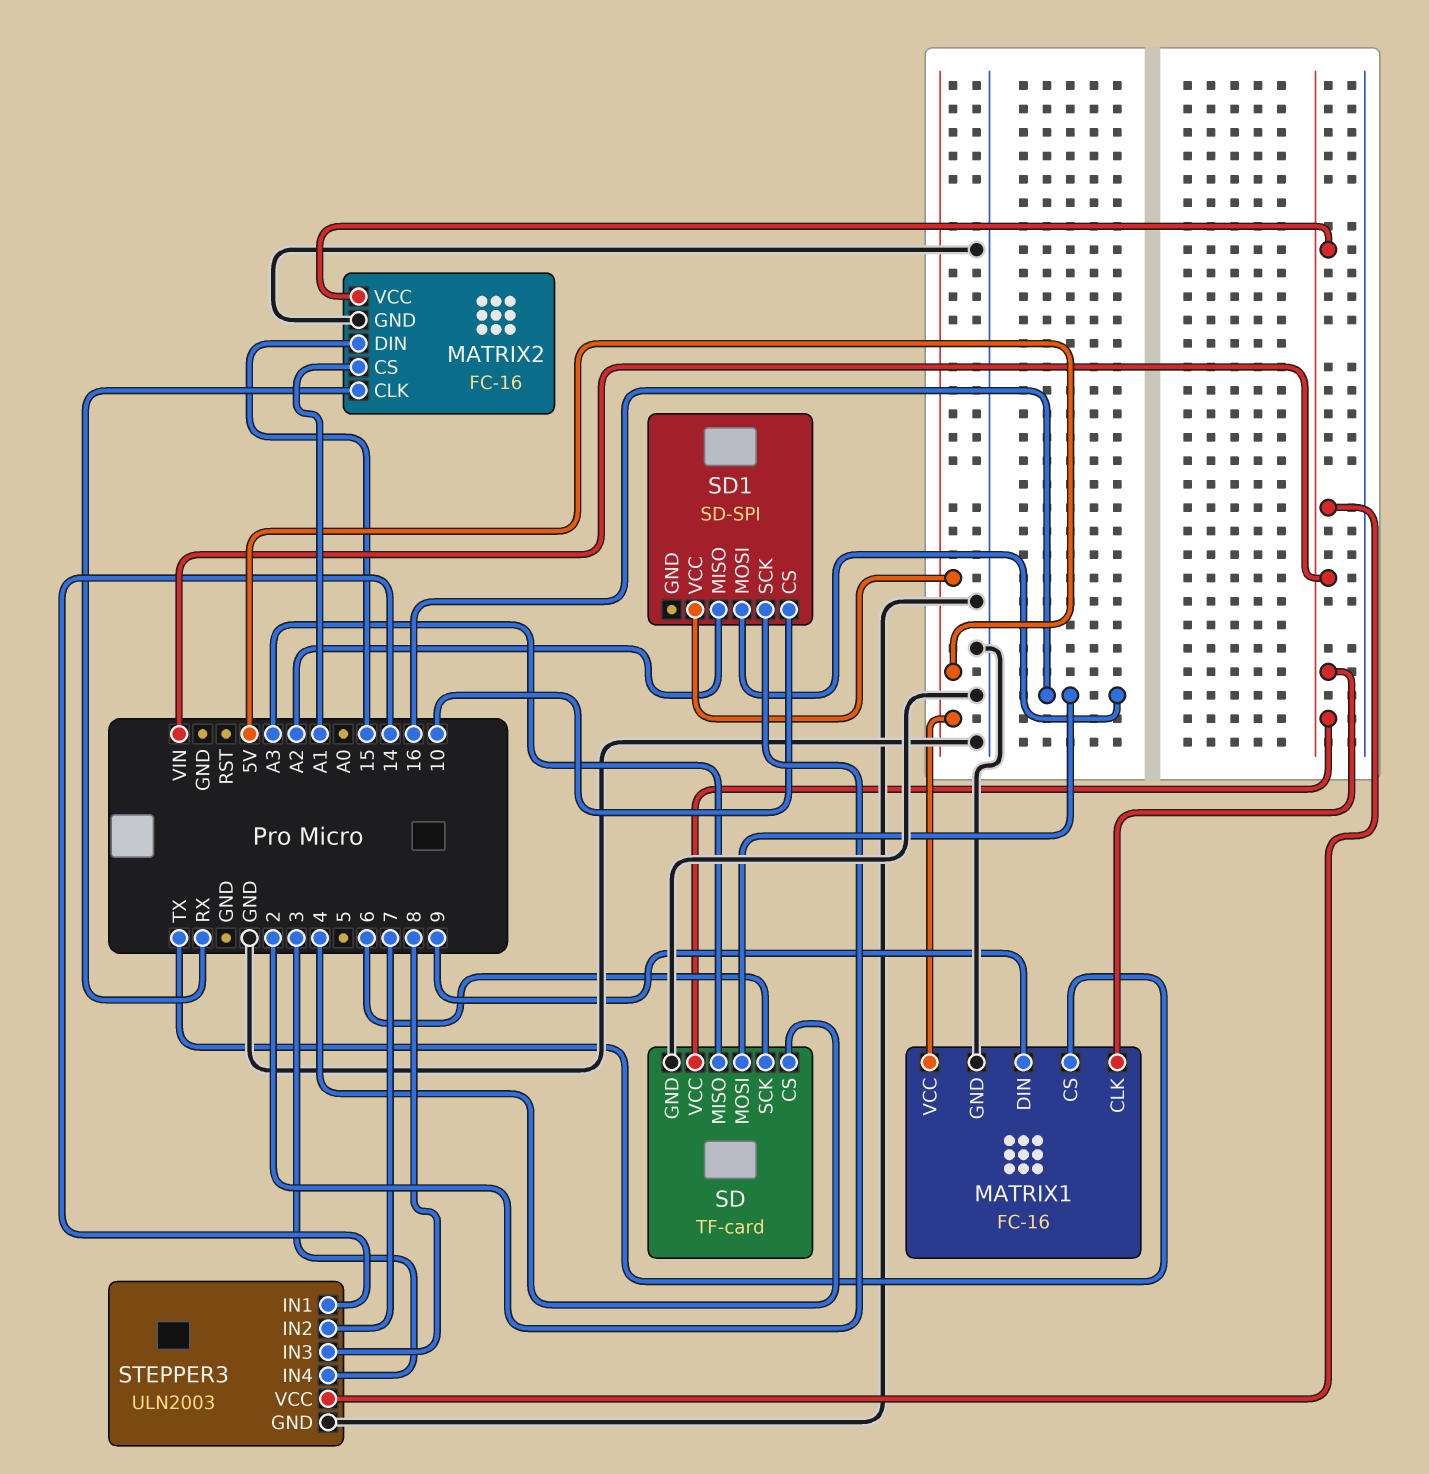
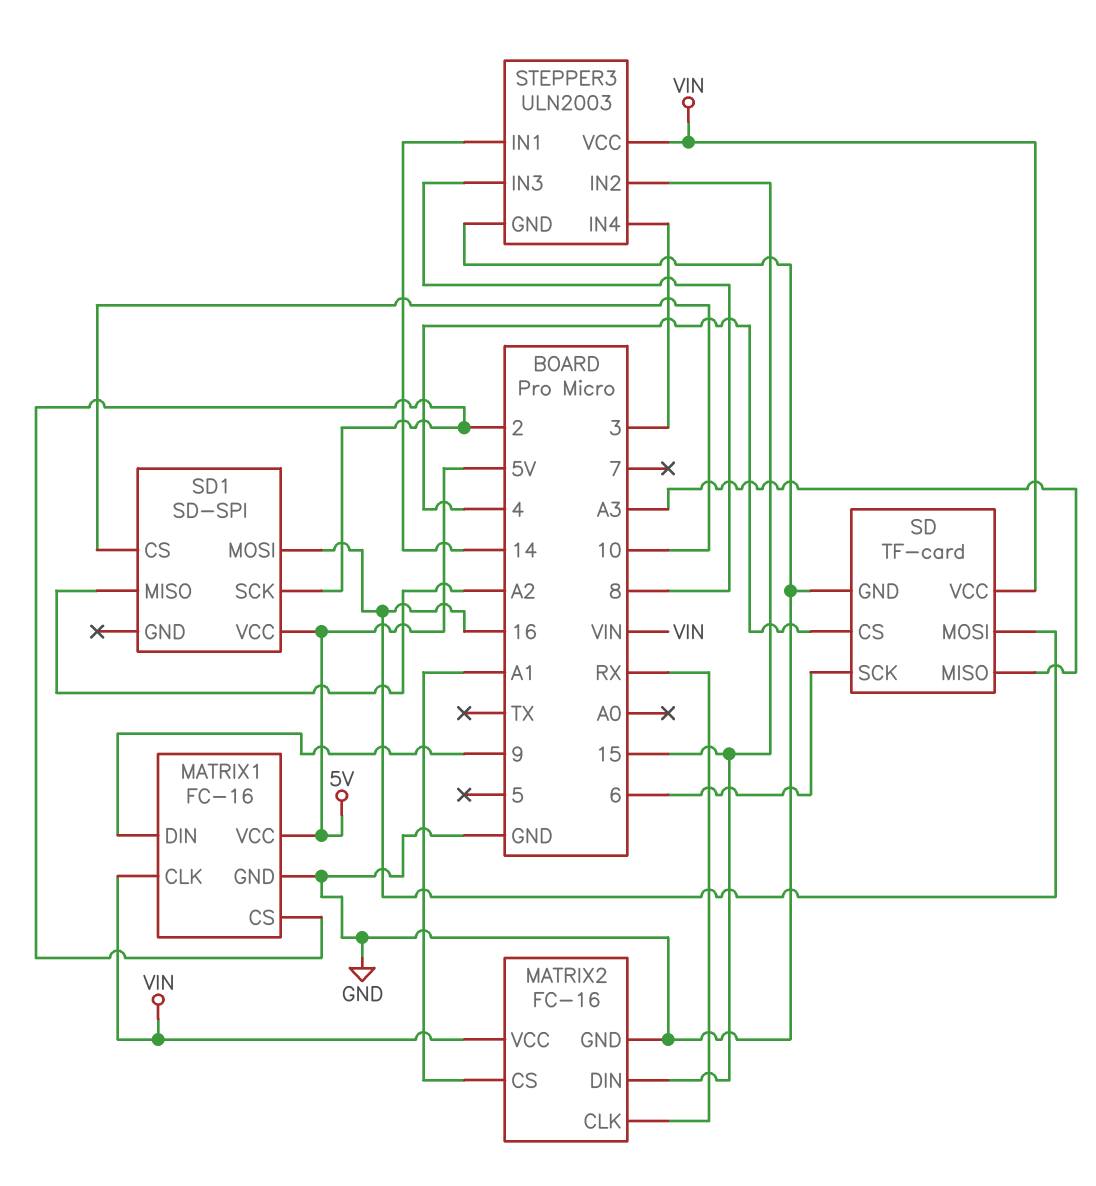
MATRIX1 pin CS: TX -> 2
STEPPER3 pin IN2: 7 -> 15

